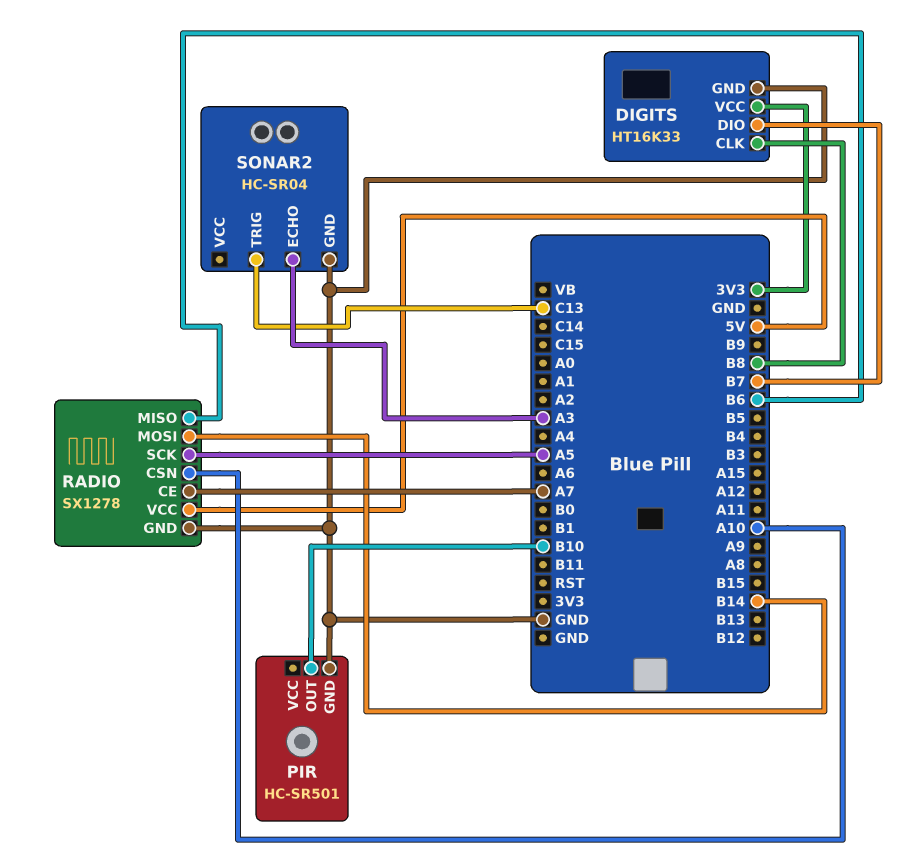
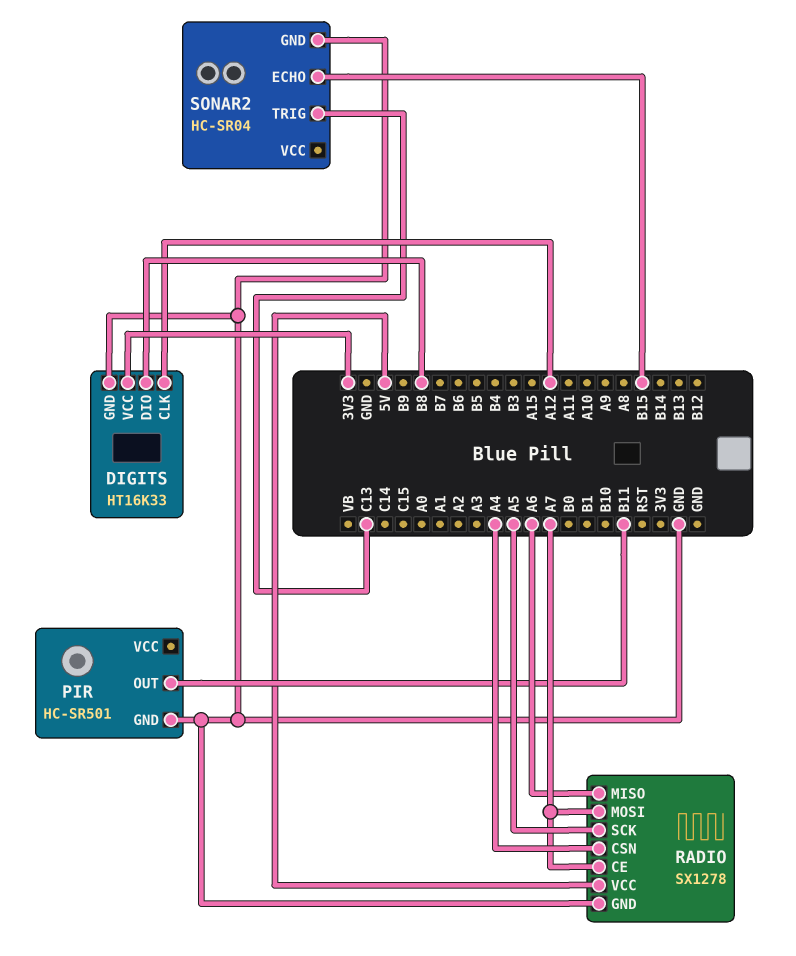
DIGITS pin CLK: B8 -> A12
DIGITS pin DIO: B7 -> B8
PIR pin OUT: B10 -> B11
RADIO pin CSN: A10 -> A4
RADIO pin MISO: B6 -> A6
RADIO pin MOSI: B14 -> A7
SONAR2 pin ECHO: A3 -> B15

